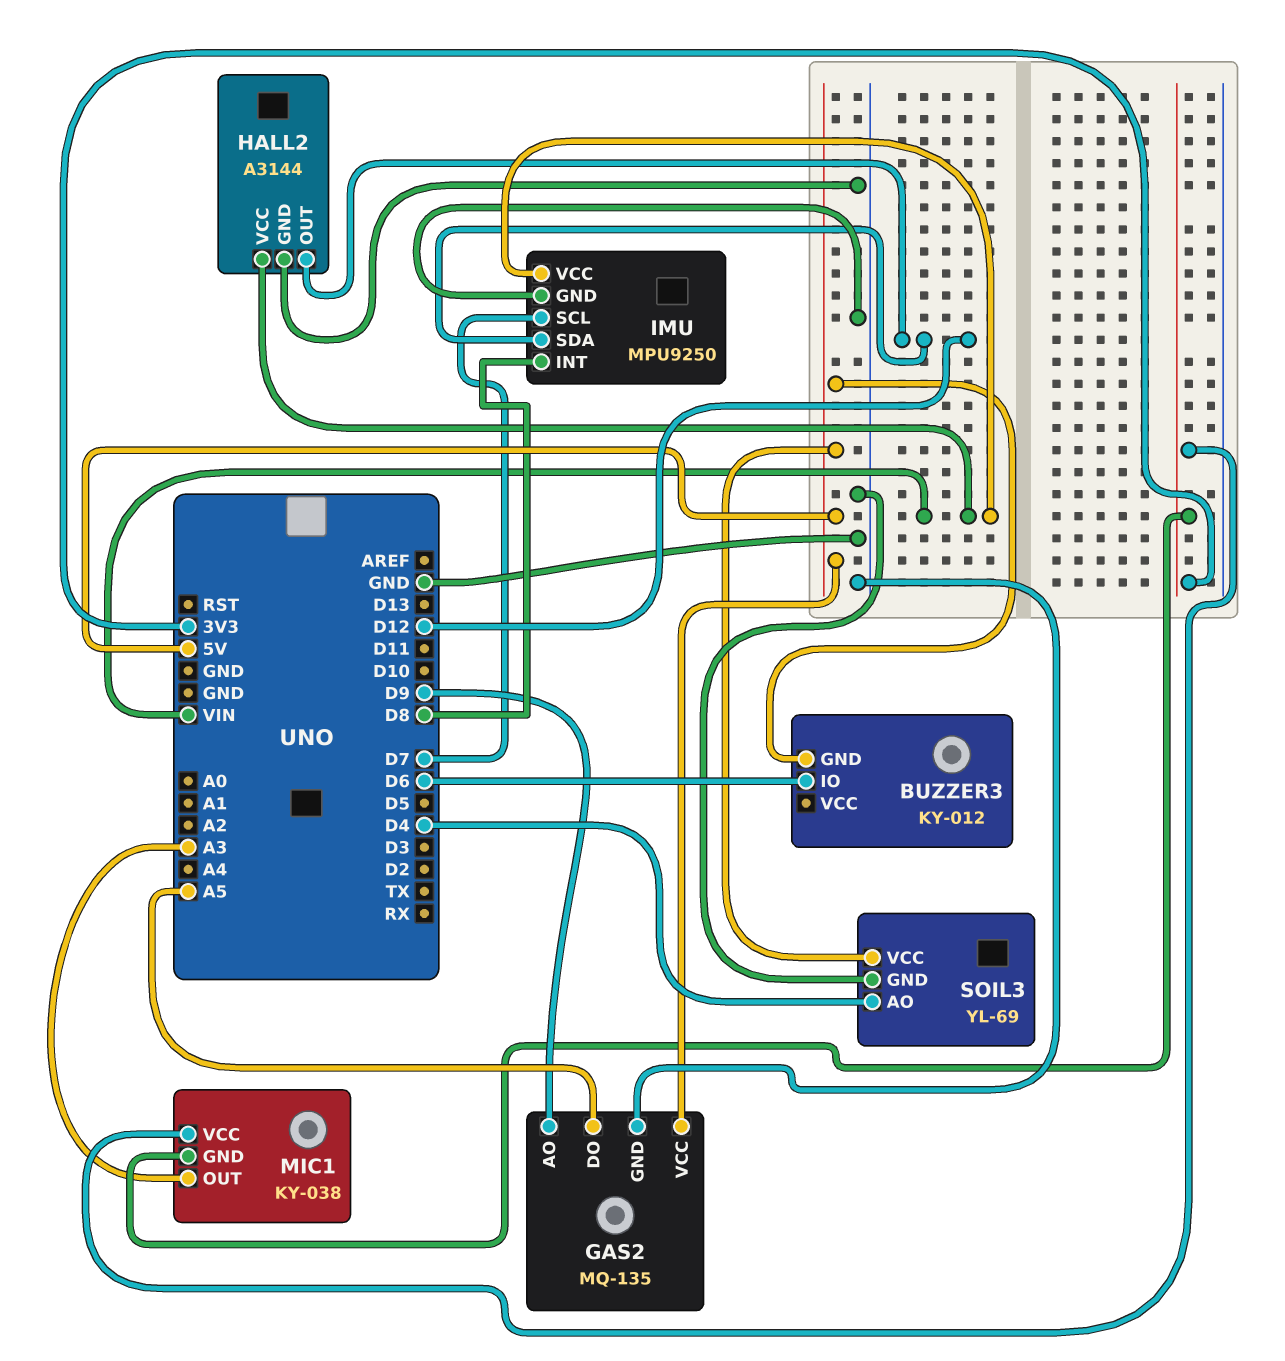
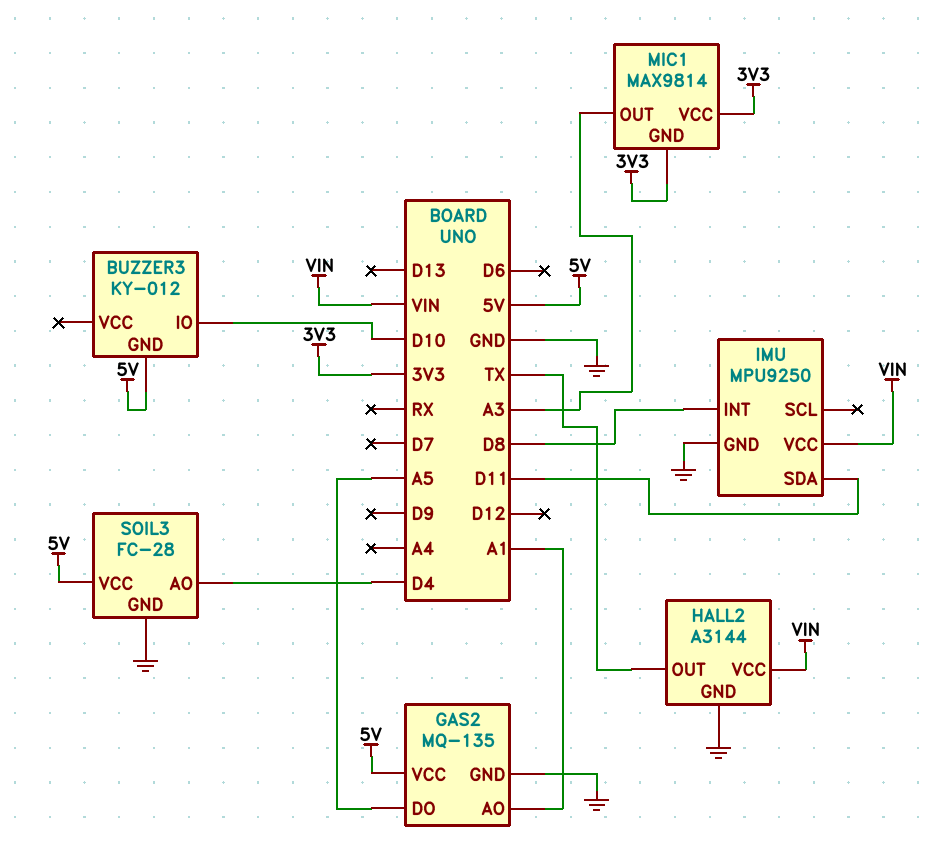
BUZZER3 pin IO: D6 -> D10
GAS2 pin AO: D9 -> A1
HALL2 pin OUT: D12 -> TX
IMU pin SCL: D7 -> none
IMU pin SDA: D12 -> D11
MIC1: KY-038 -> MAX9814
SOIL3: YL-69 -> FC-28

